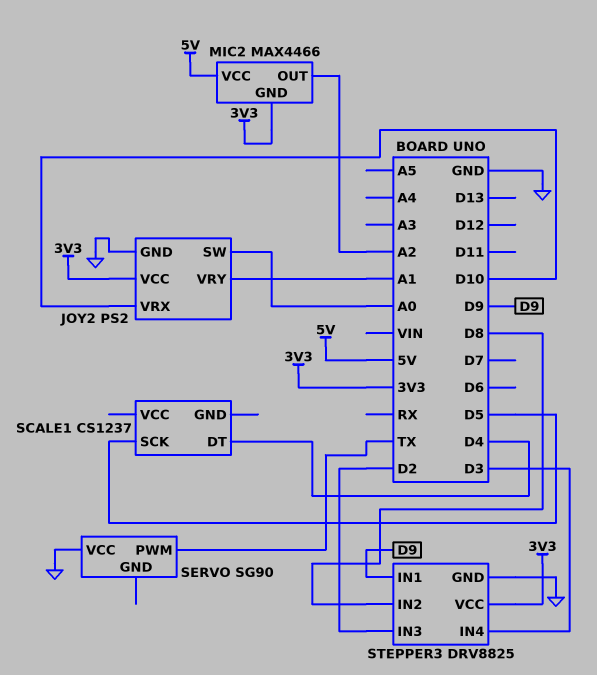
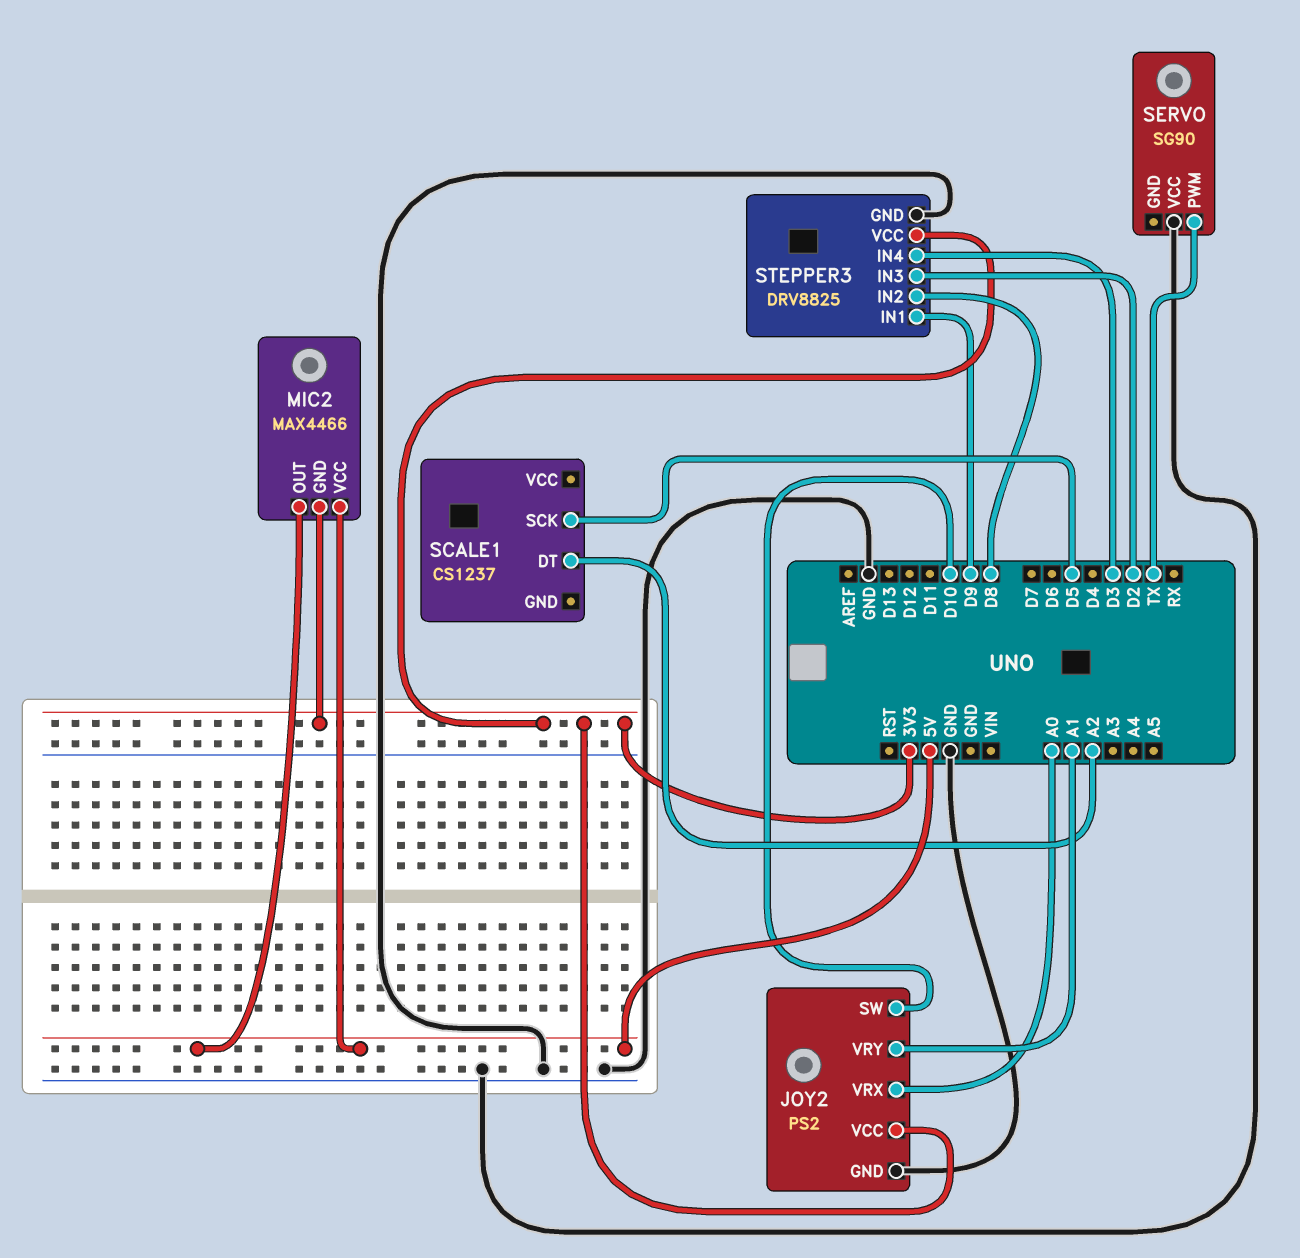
JOY2 pin SW: A0 -> D10
JOY2 pin VRX: D10 -> A0
MIC2 pin OUT: A2 -> 5V
SCALE1 pin DT: D4 -> A2

